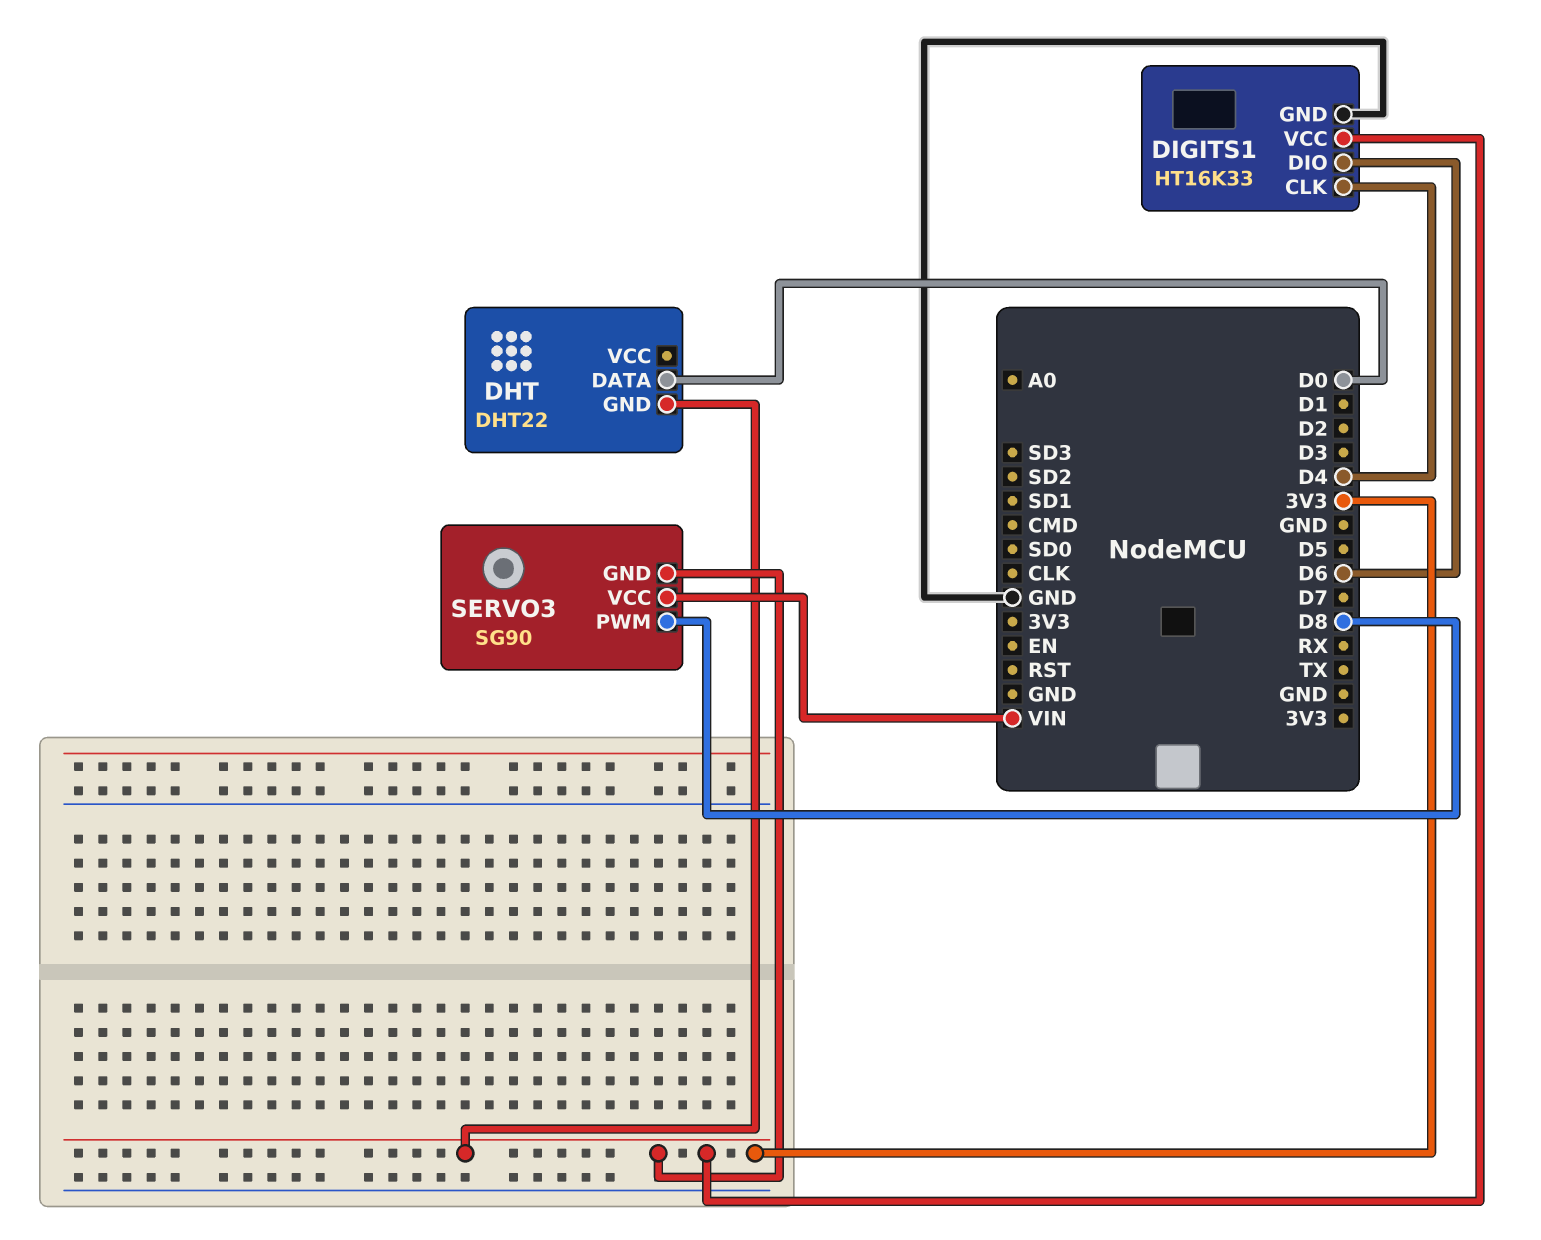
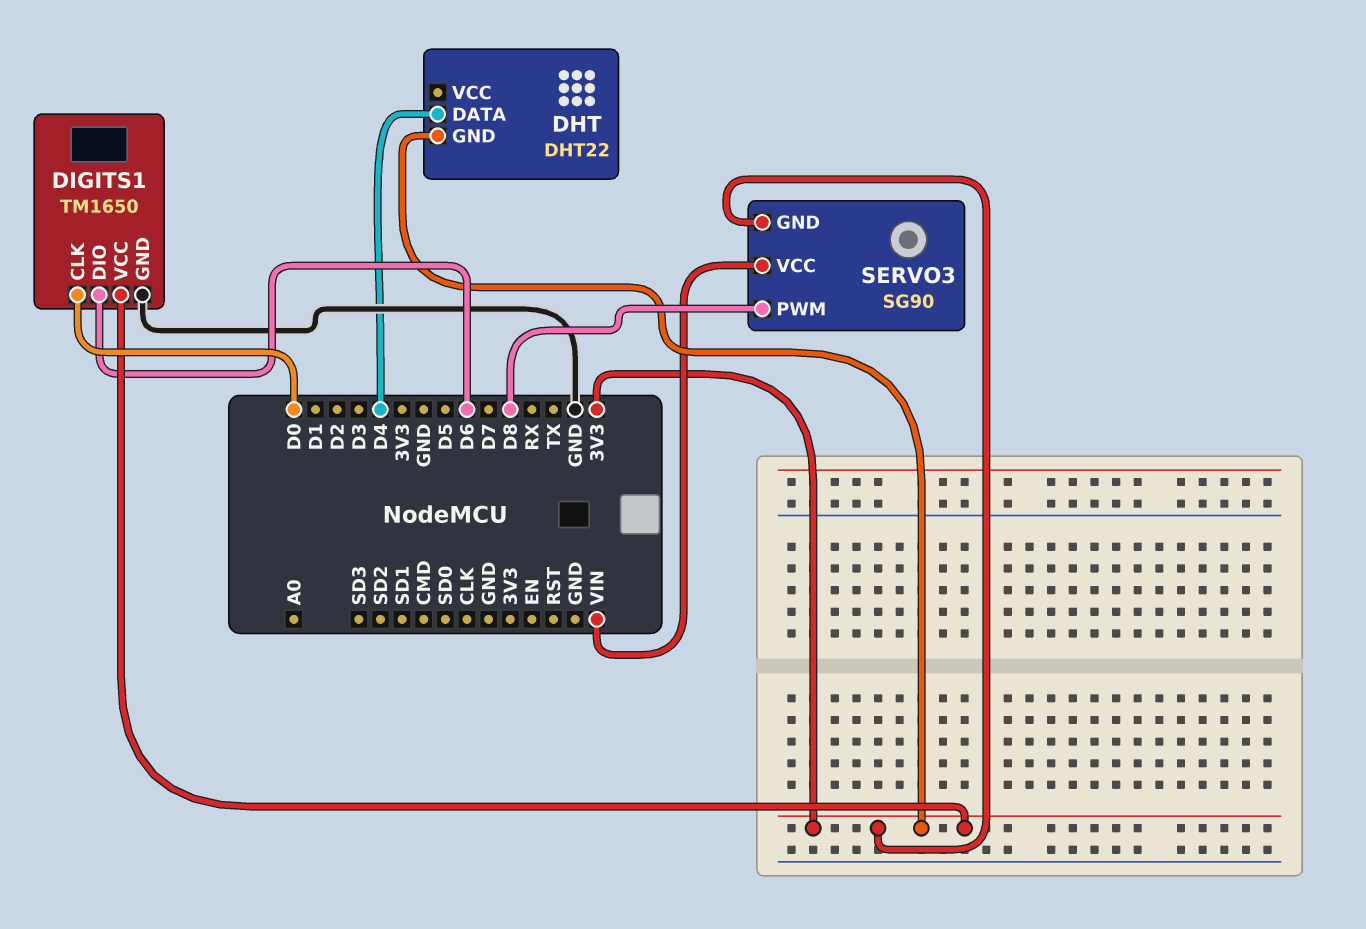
DHT pin DATA: D0 -> D4
DIGITS1: HT16K33 -> TM1650
DIGITS1 pin CLK: D4 -> D0

